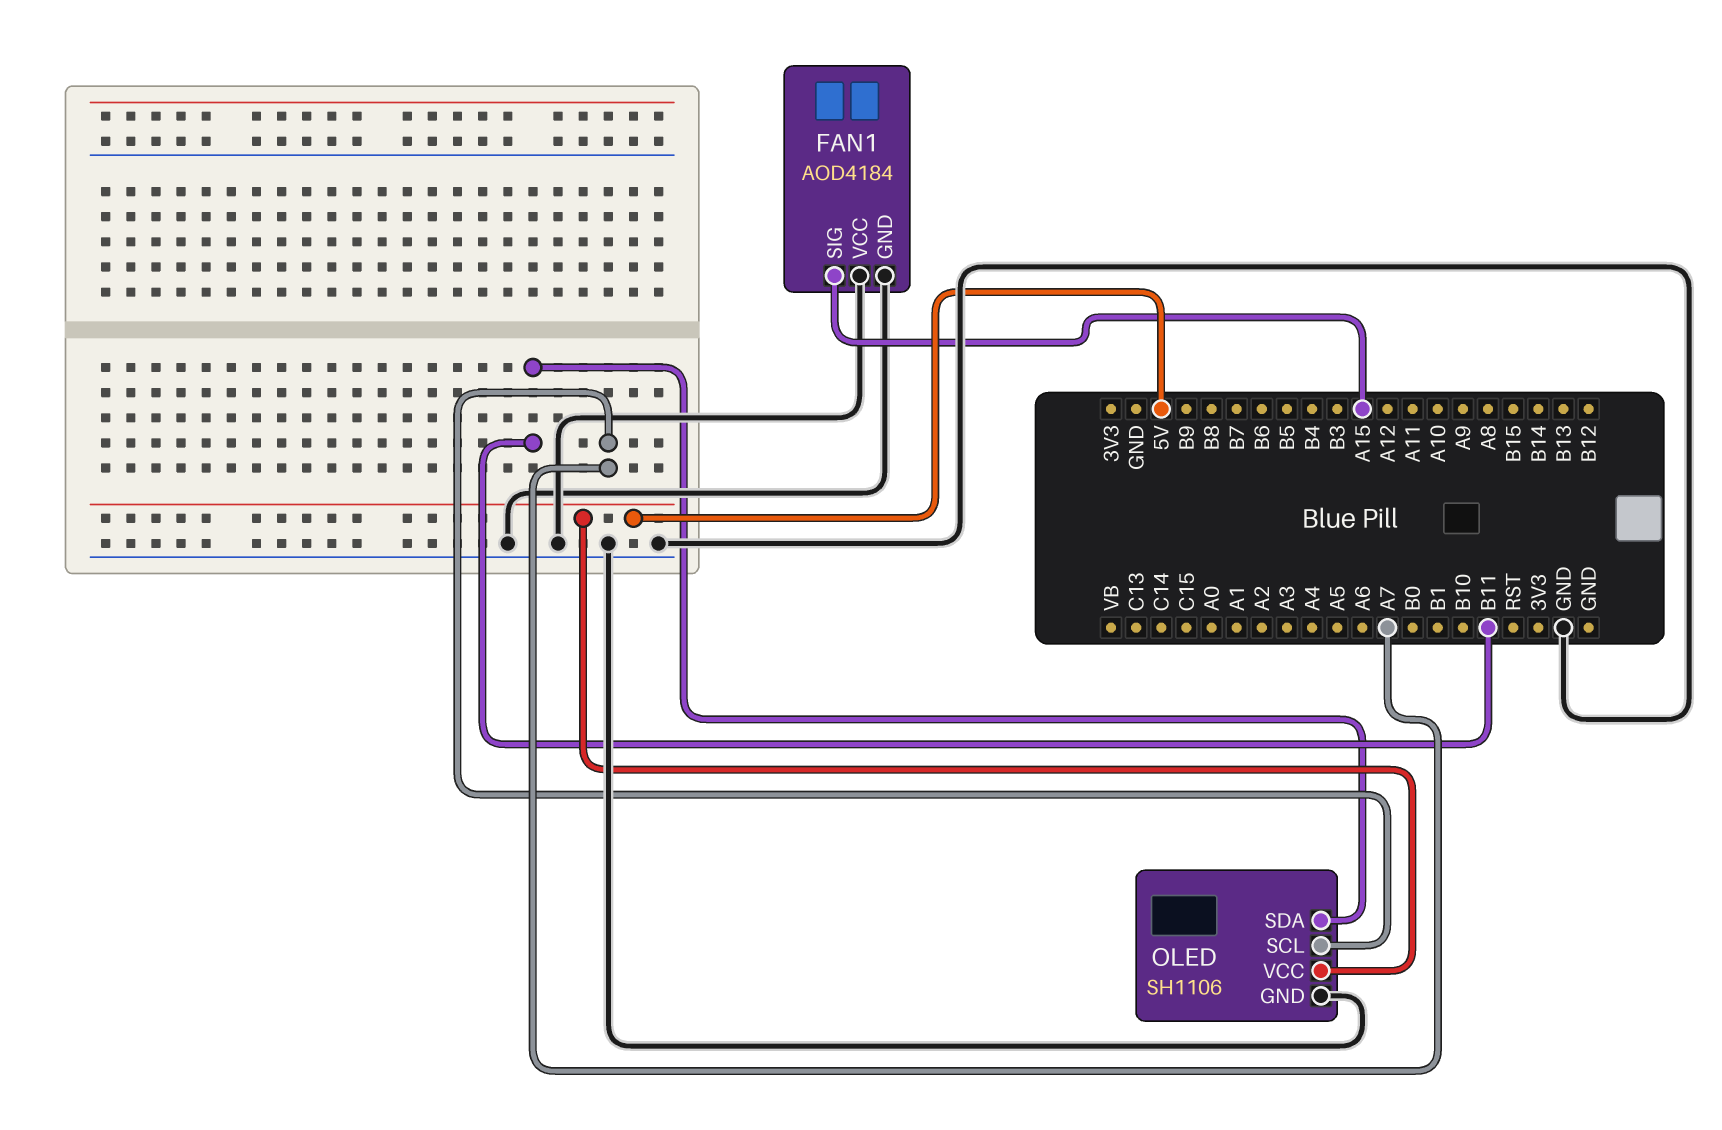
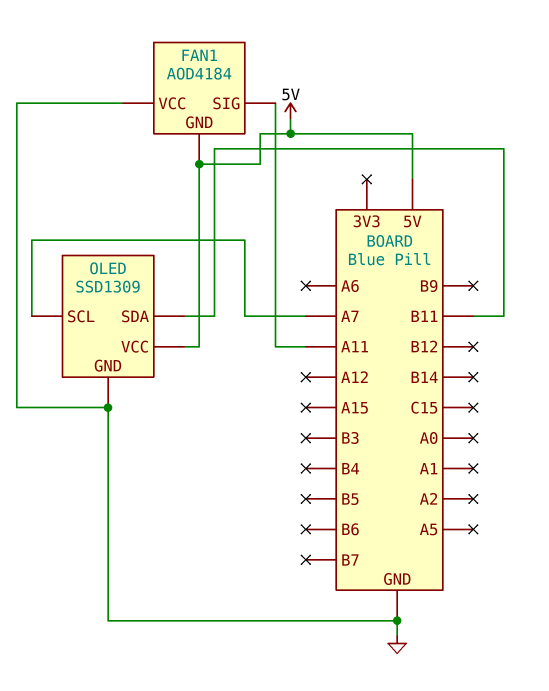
FAN1 pin GND: GND -> 5V
FAN1 pin SIG: A15 -> A11
OLED: SH1106 -> SSD1309

